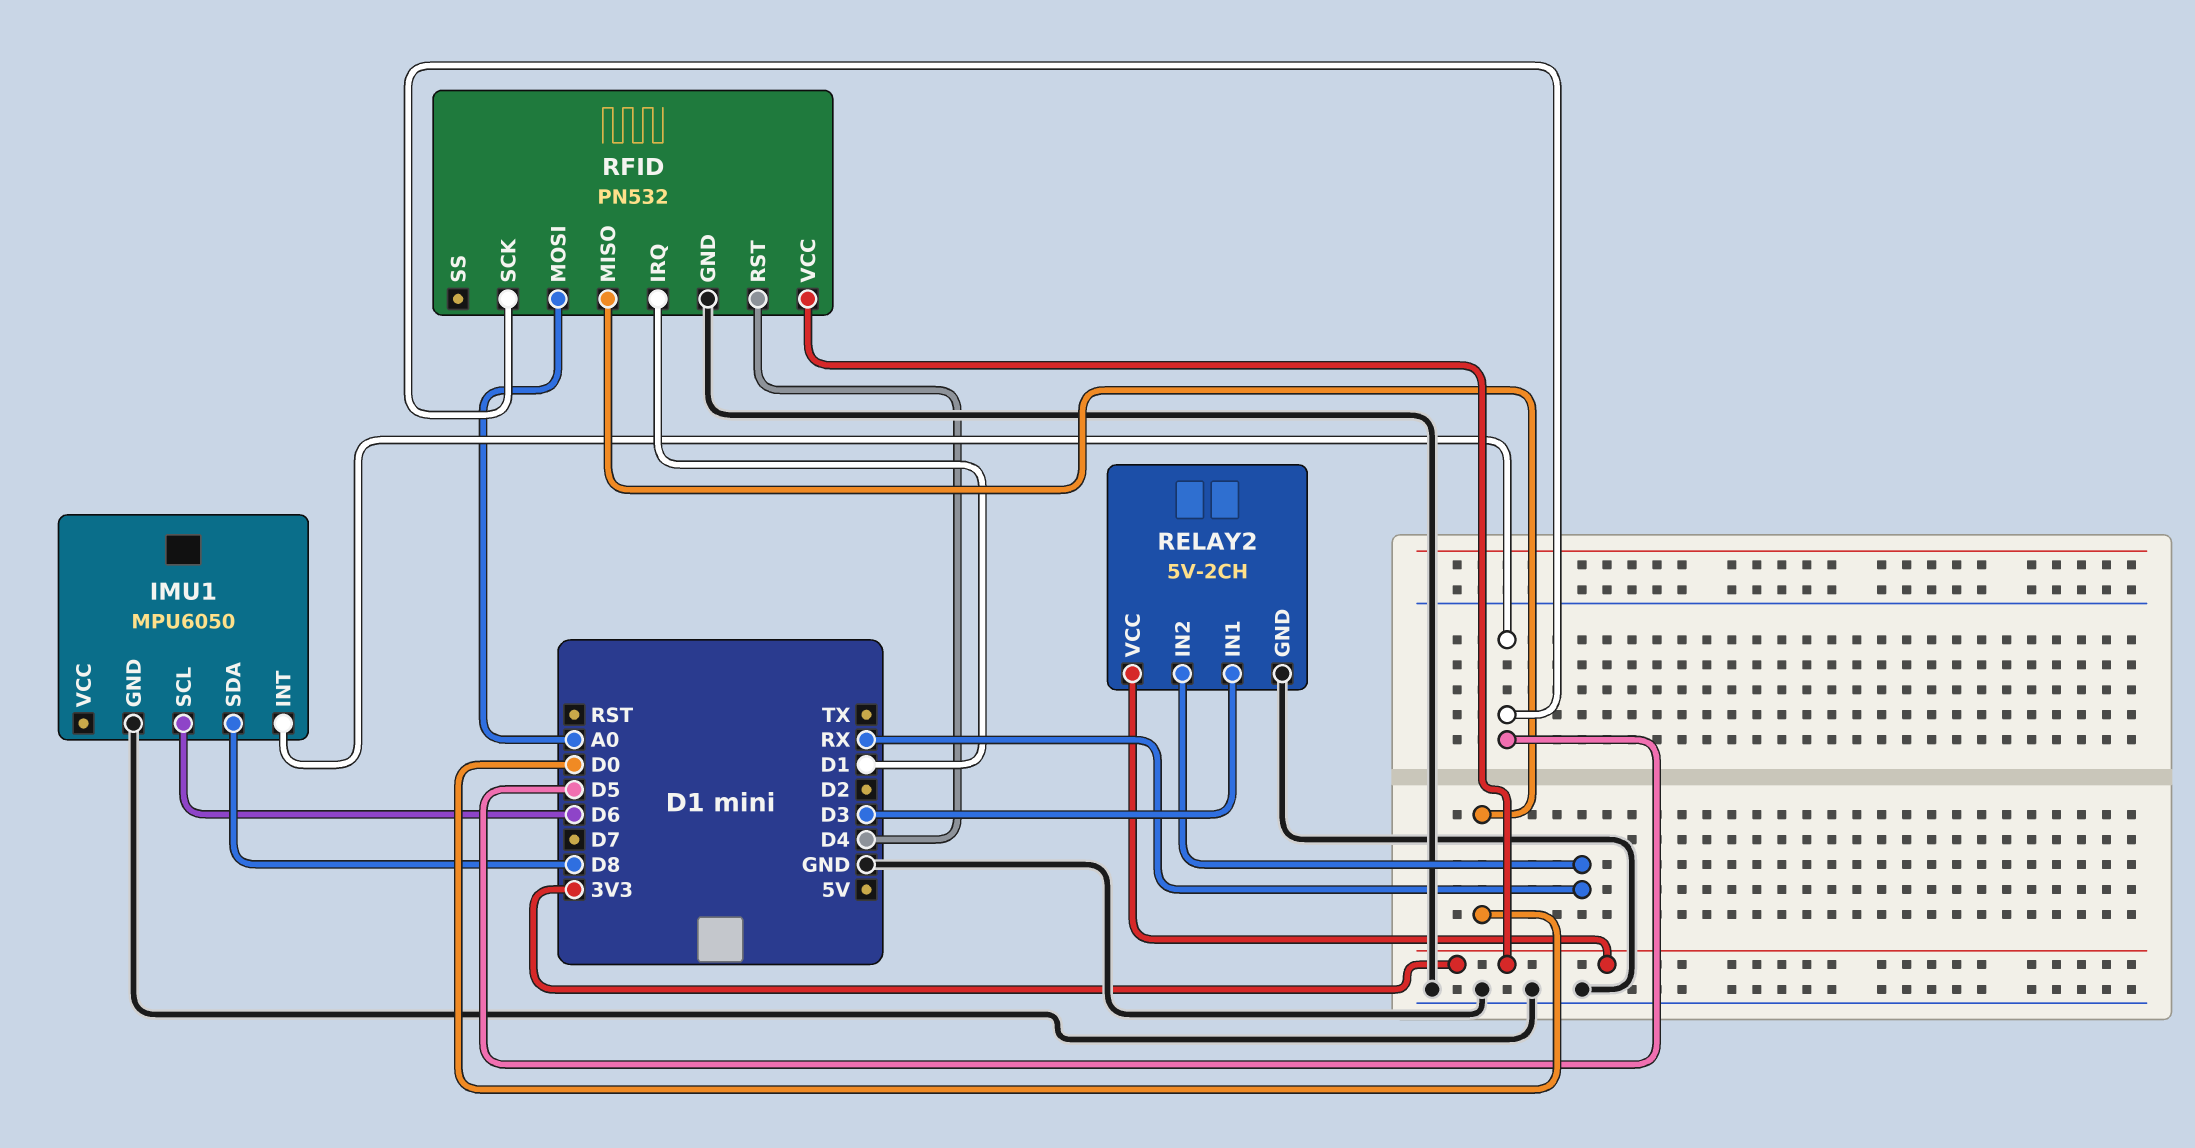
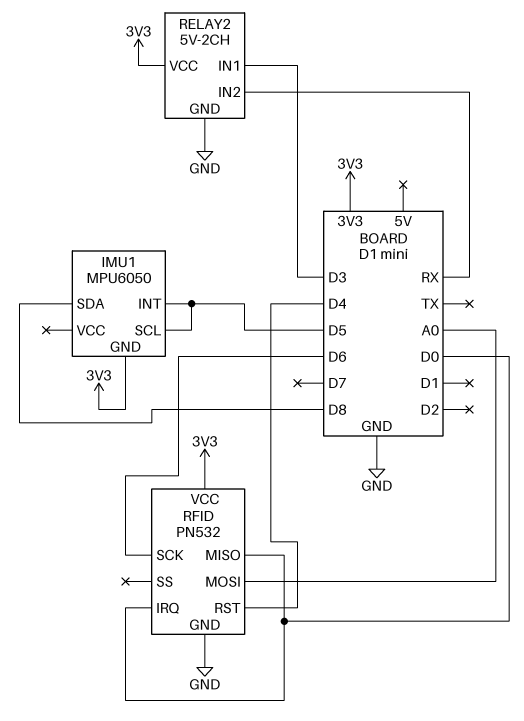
IMU1 pin GND: GND -> 3V3
IMU1 pin SCL: D6 -> D5
RFID pin IRQ: D1 -> D0
RFID pin SCK: D5 -> D6

